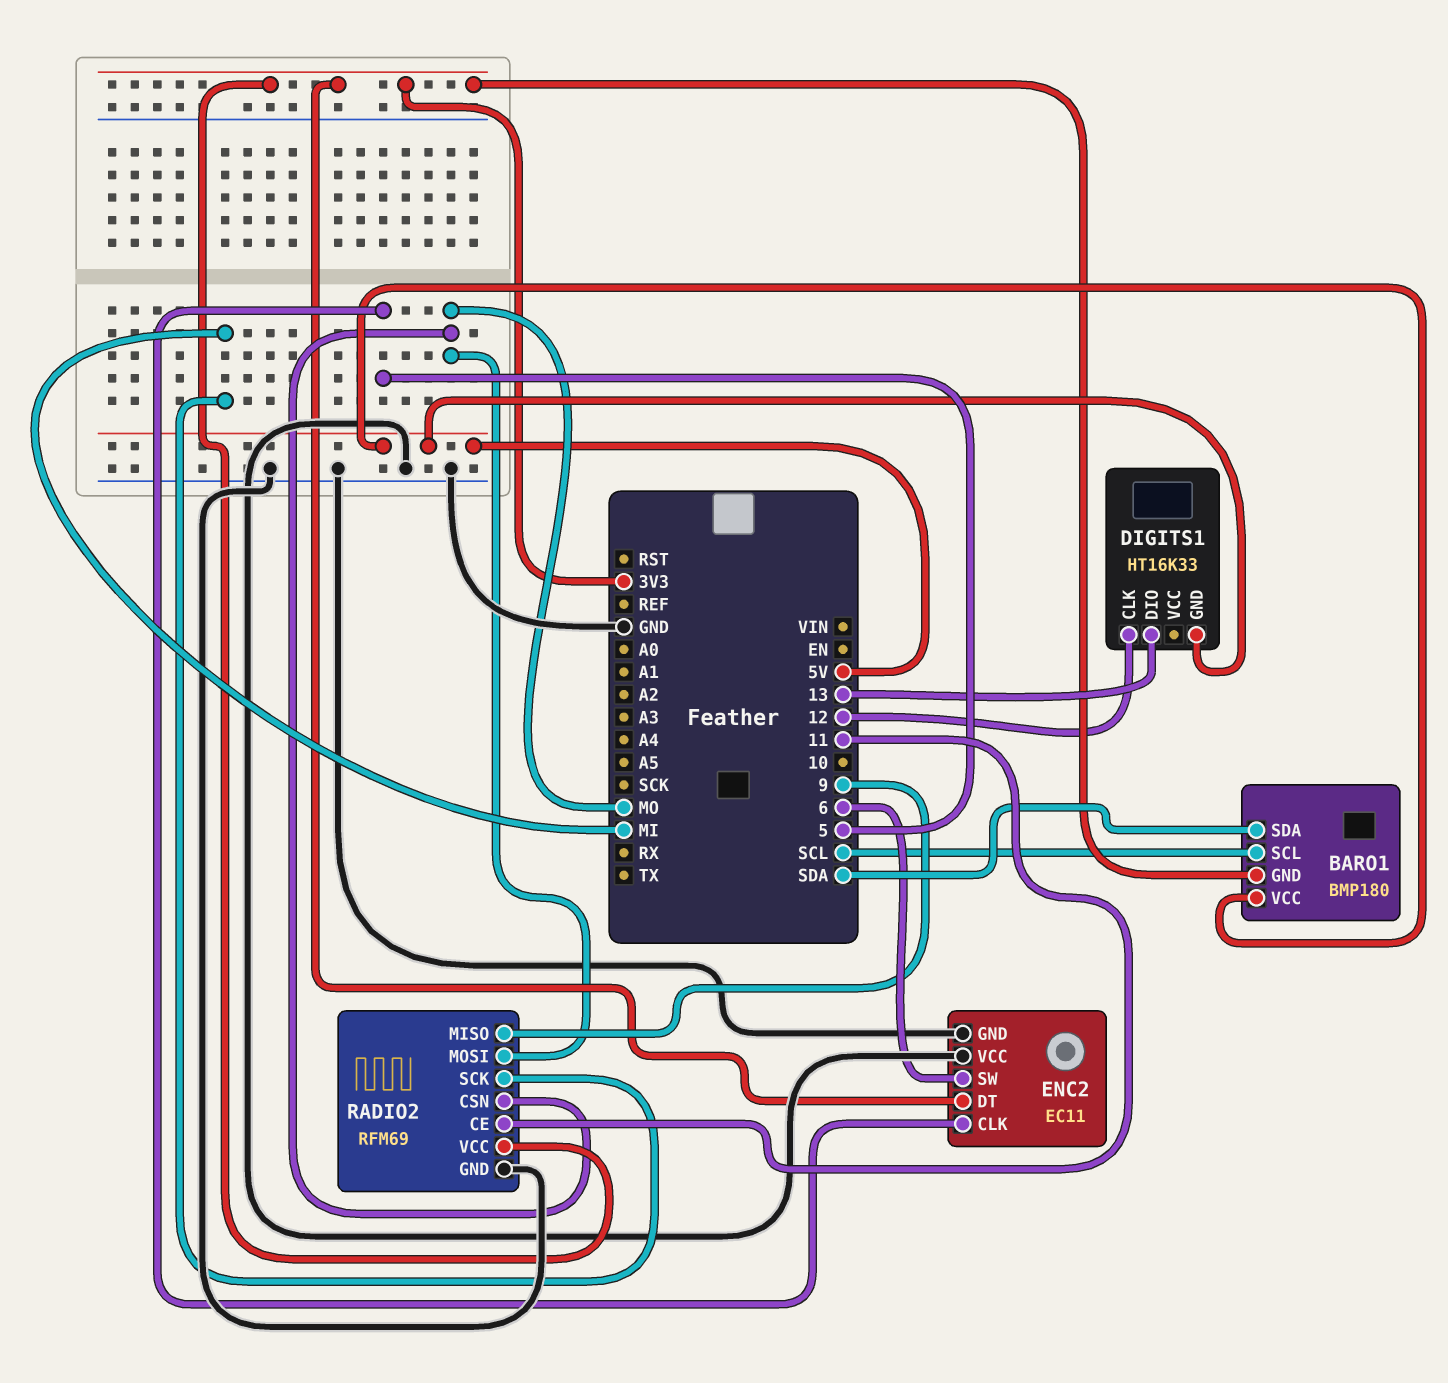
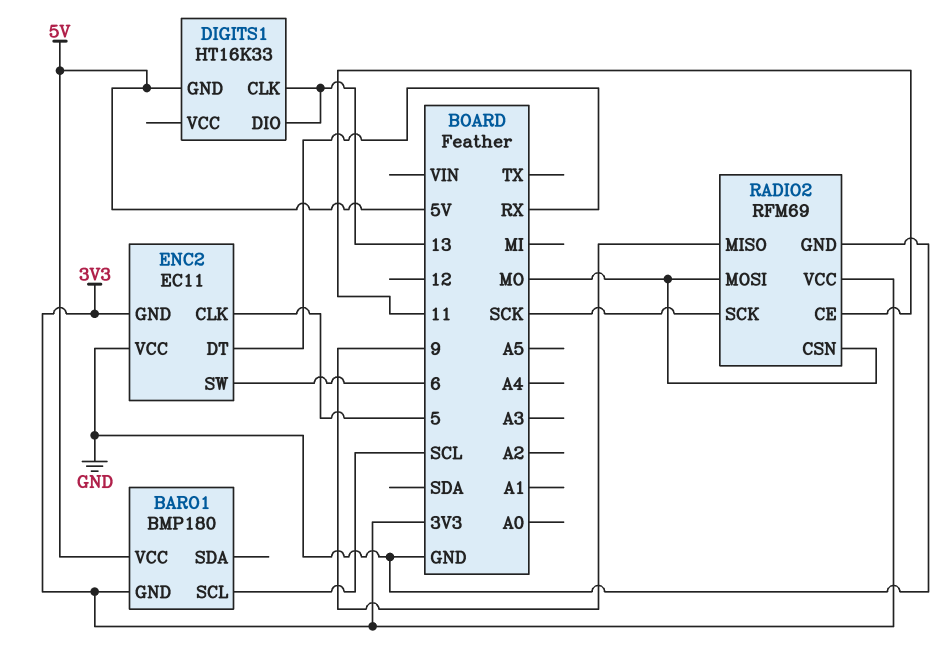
BARO1 pin SDA: SDA -> none
DIGITS1 pin CLK: 12 -> 13
ENC2 pin DT: 3V3 -> RX
ENC2 pin GND: GND -> 3V3
RADIO2 pin SCK: MI -> SCK

